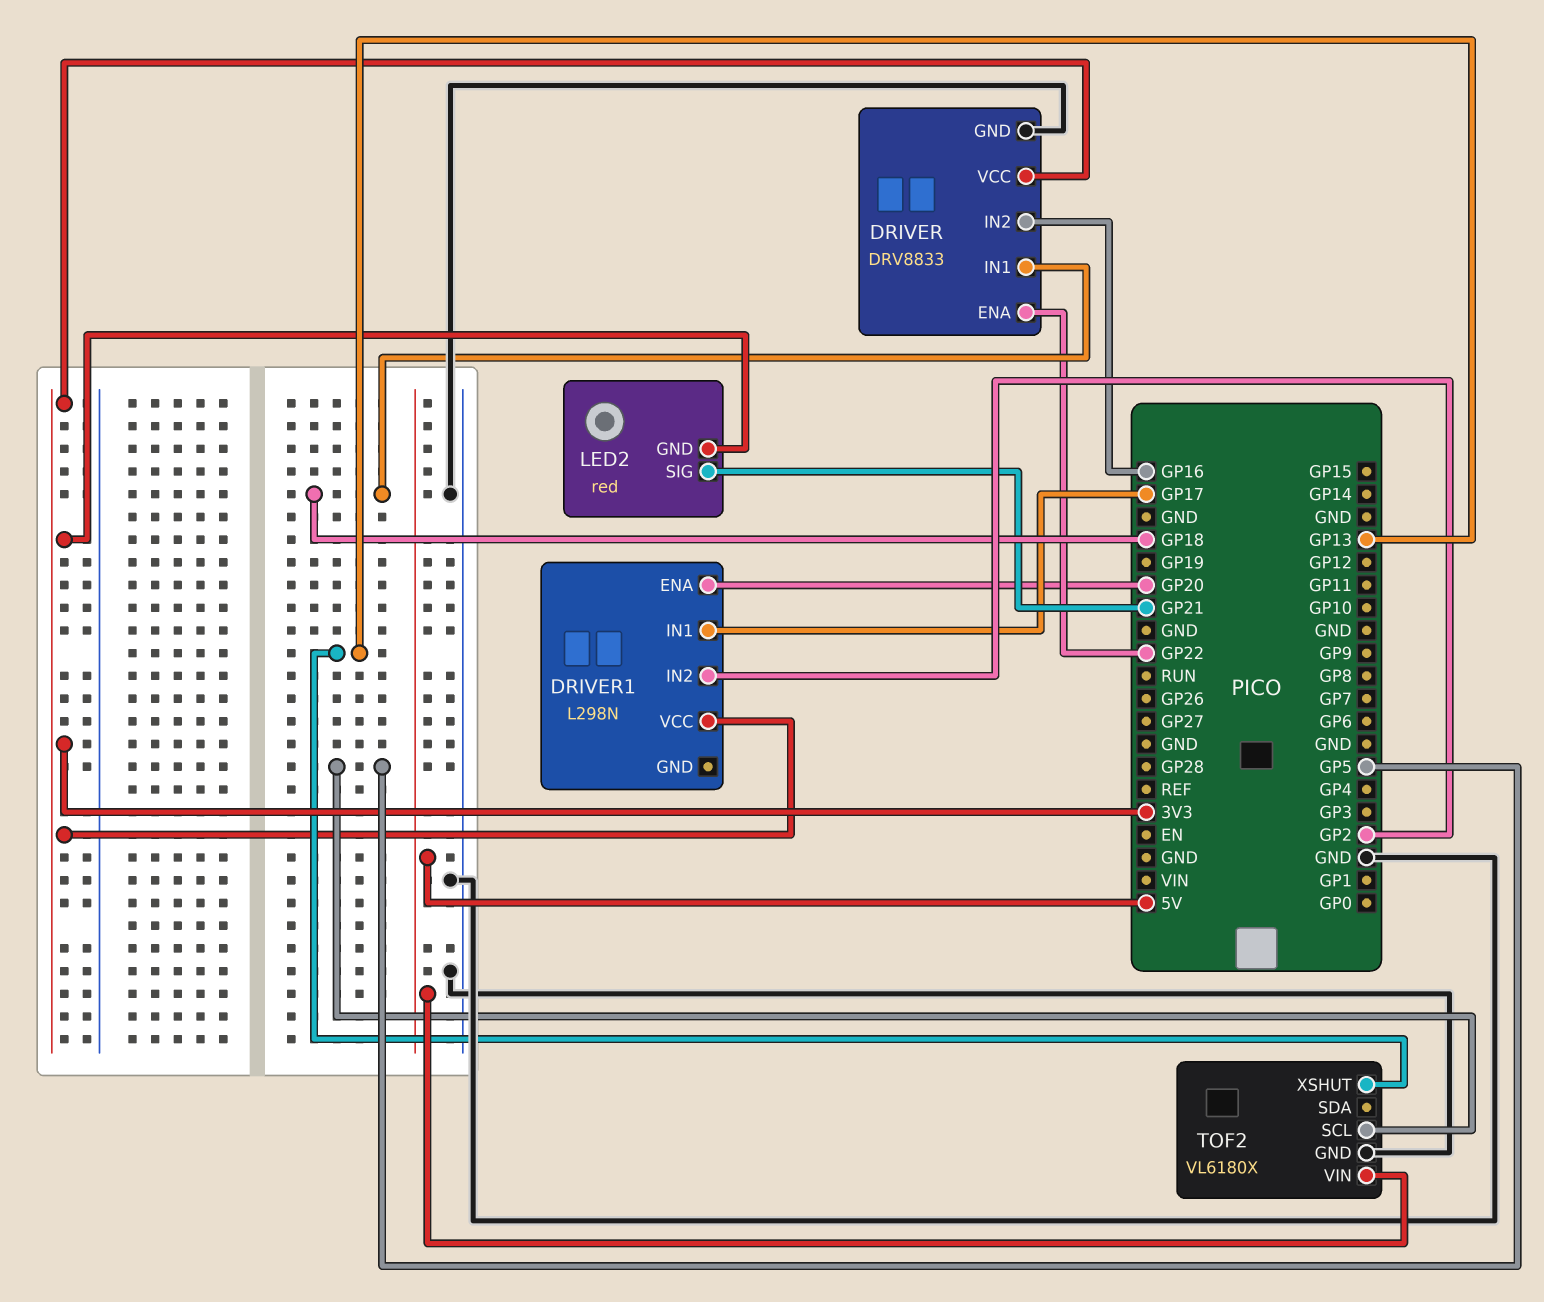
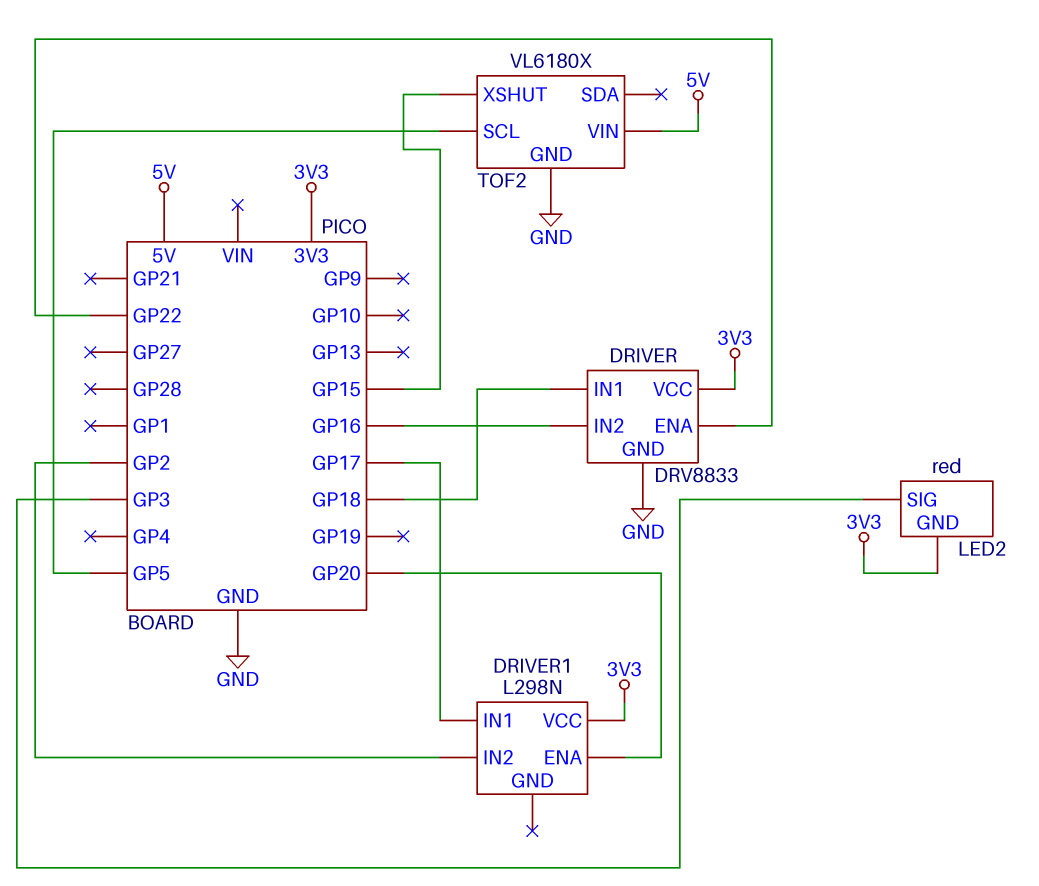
LED2 pin SIG: GP21 -> GP3
TOF2 pin XSHUT: GP13 -> GP15

